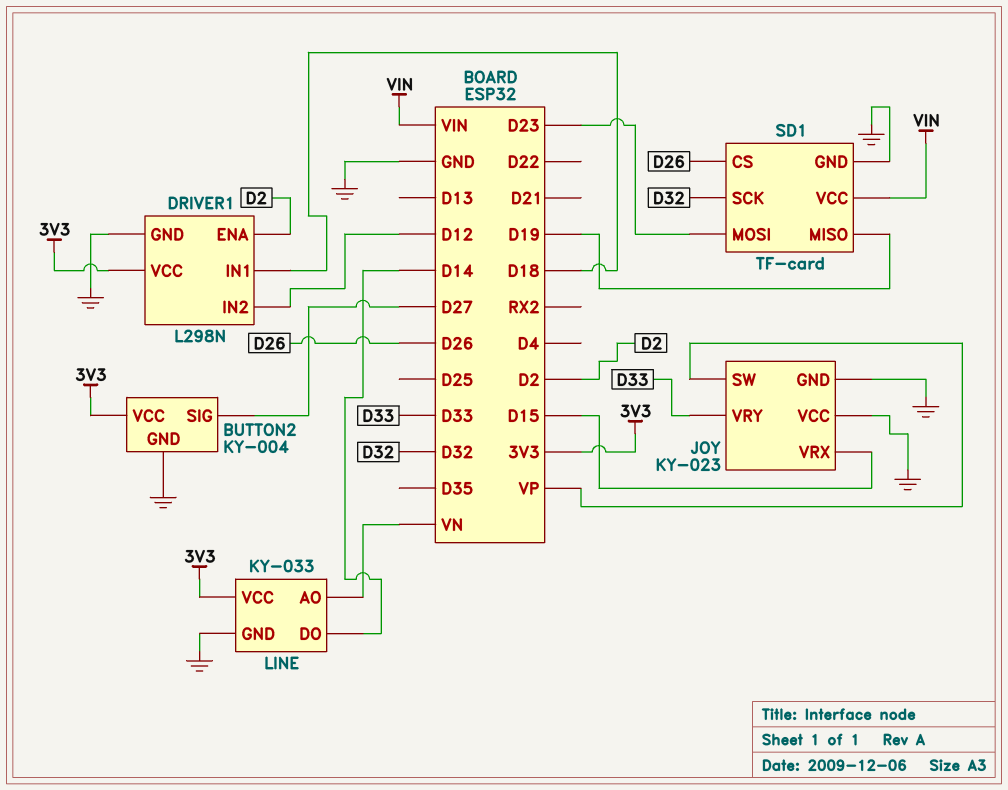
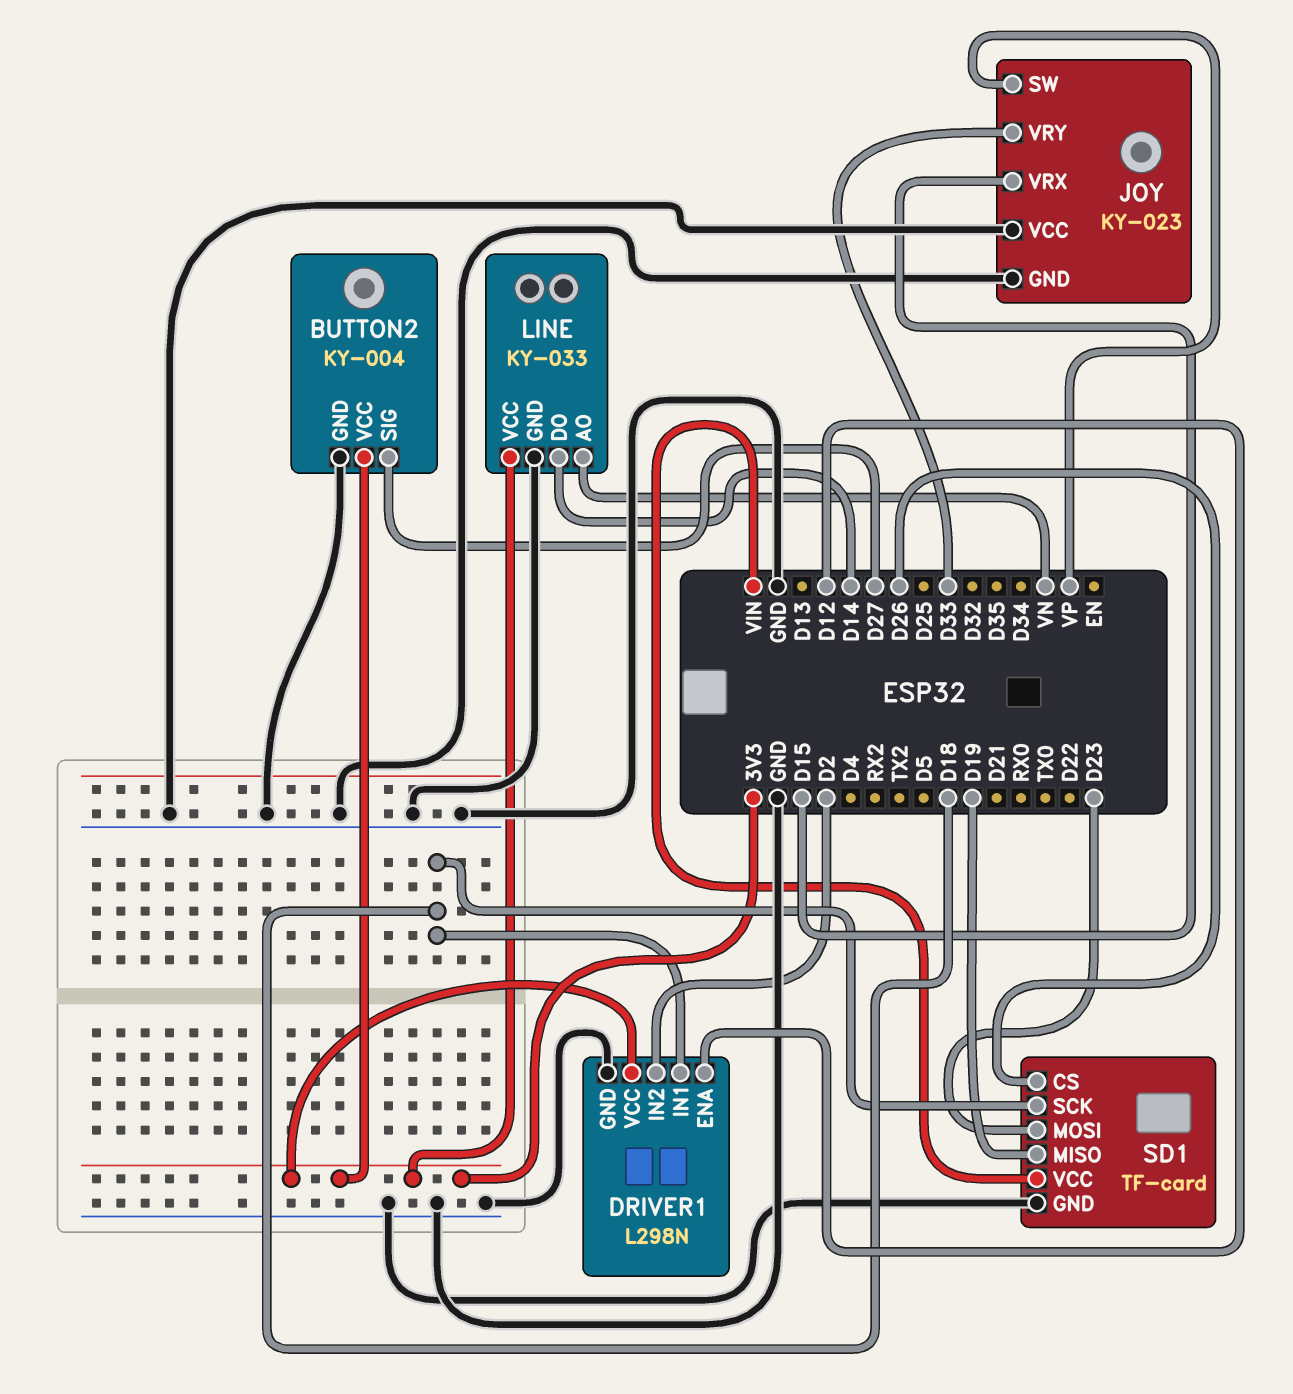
DRIVER1 pin ENA: D2 -> D12
DRIVER1 pin IN2: D12 -> D2
SD1 pin SCK: D32 -> D18

